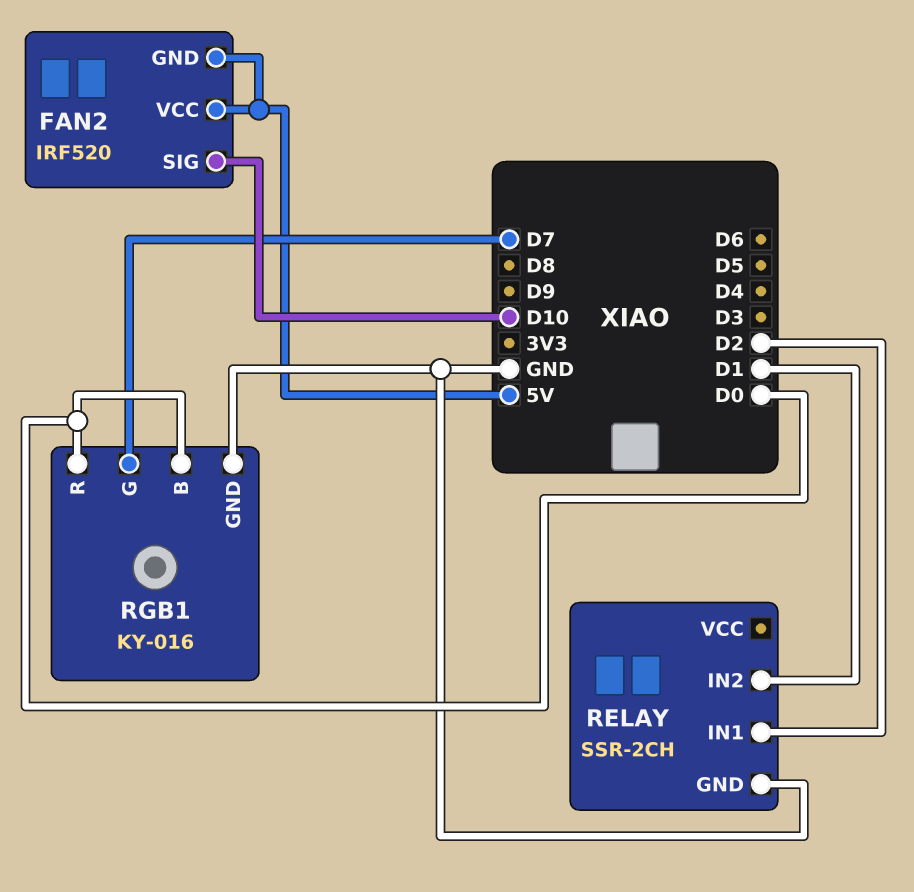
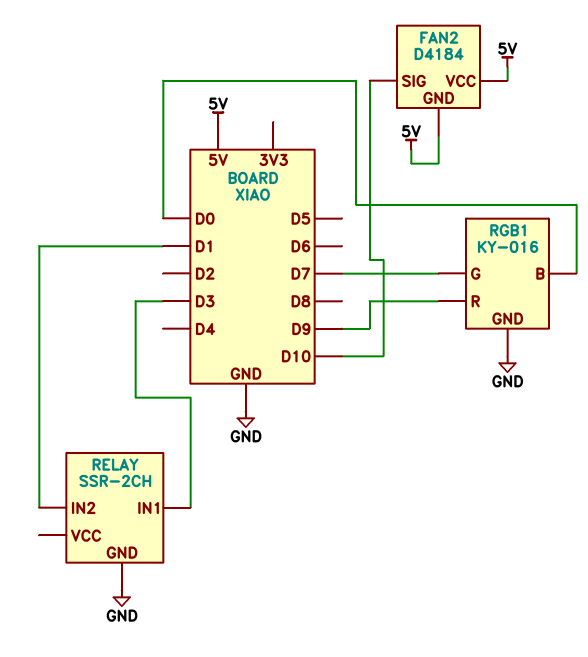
FAN2: IRF520 -> D4184
RELAY pin IN1: D2 -> D3
RGB1 pin R: D0 -> D9

